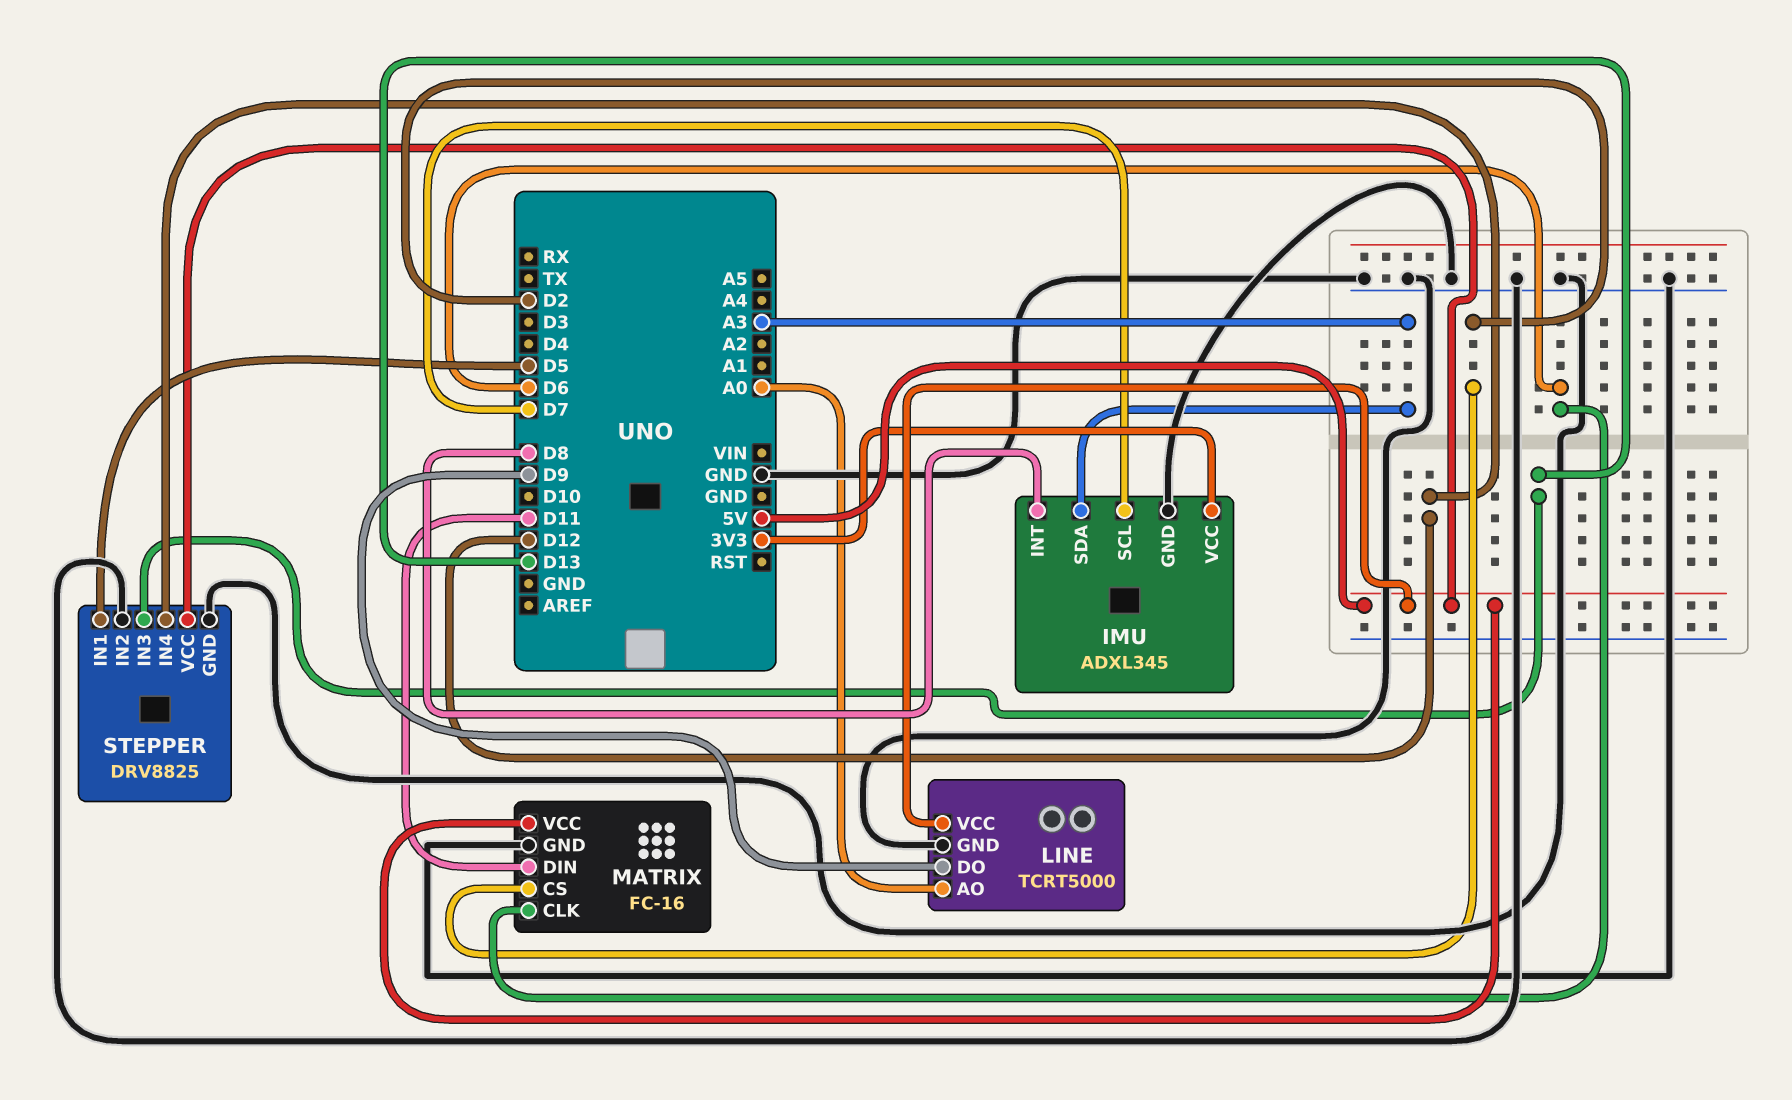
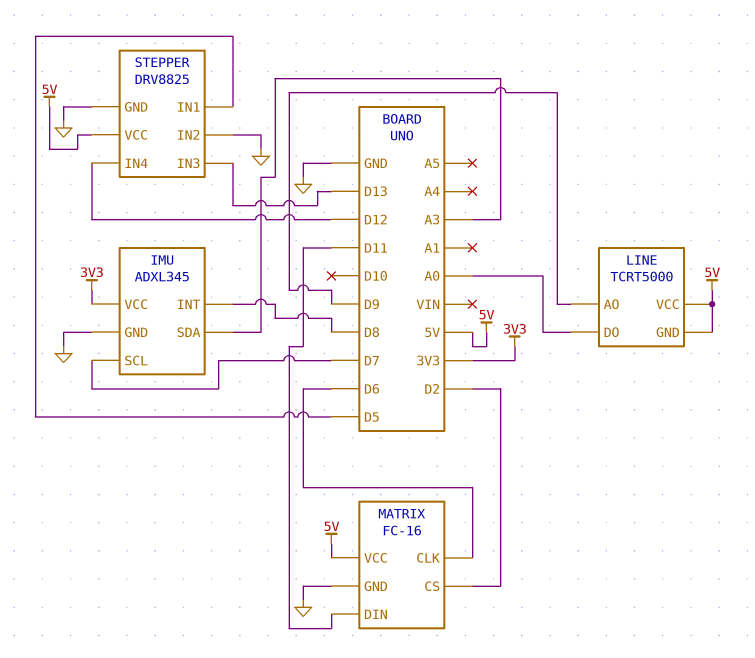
LINE pin AO: A0 -> D9
LINE pin DO: D9 -> A0
LINE pin GND: GND -> 5V

